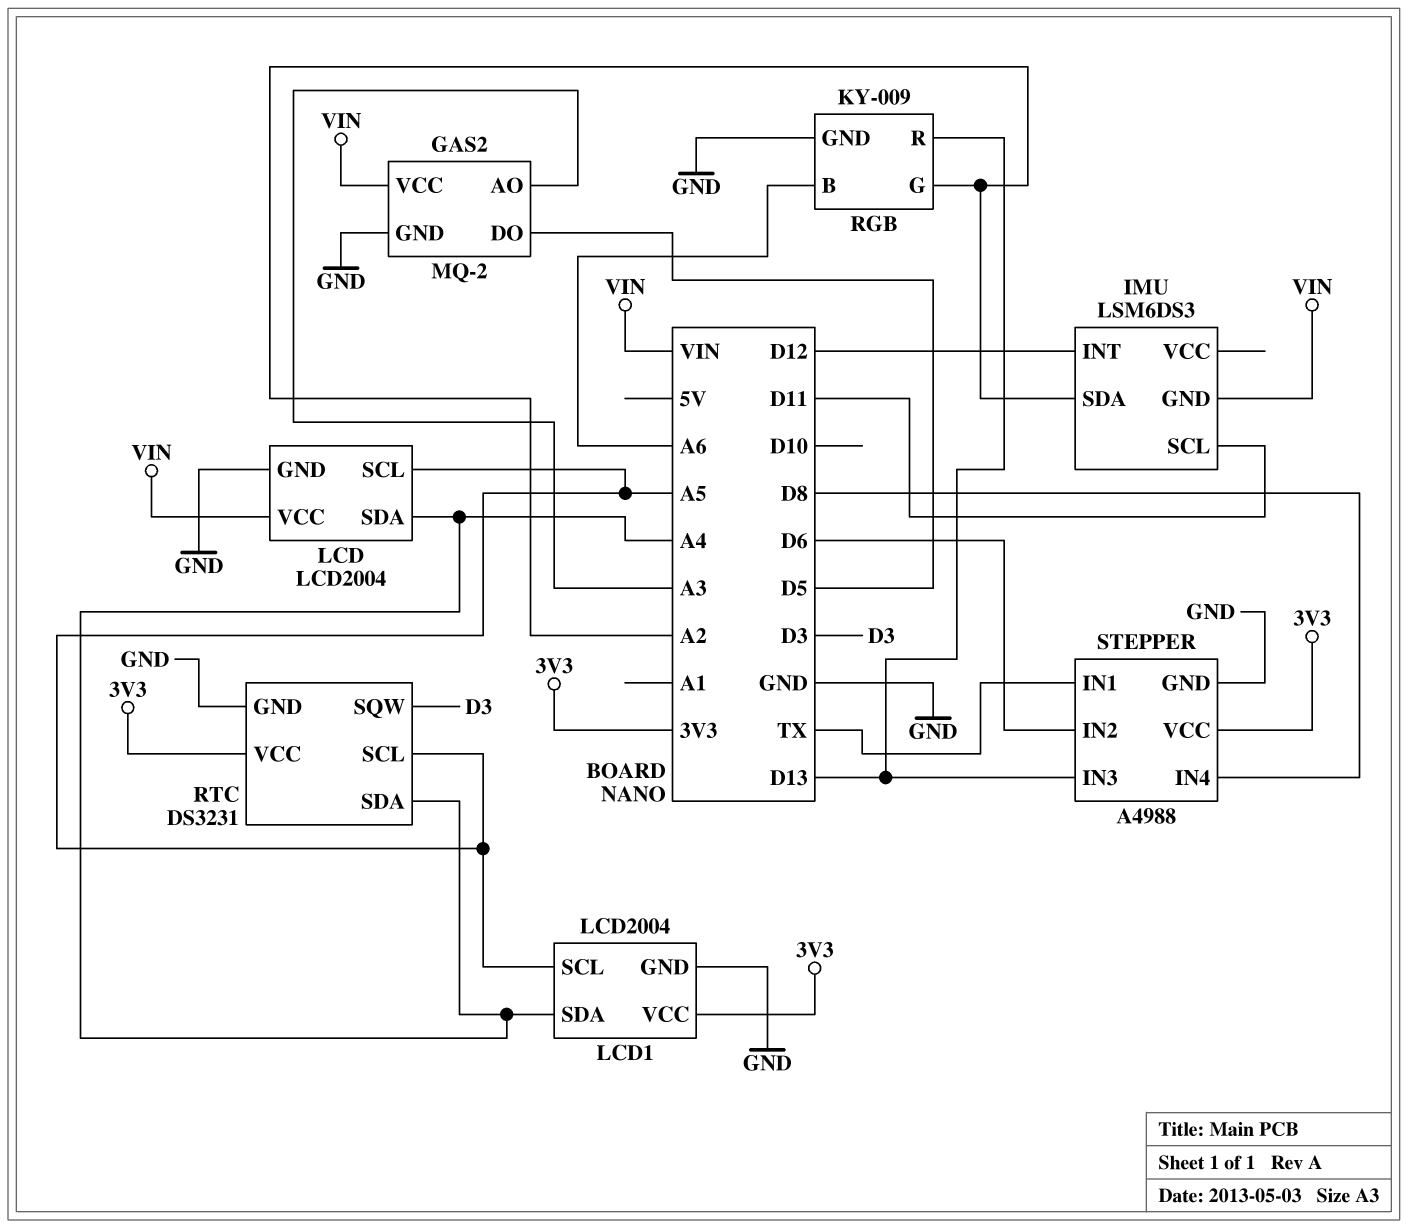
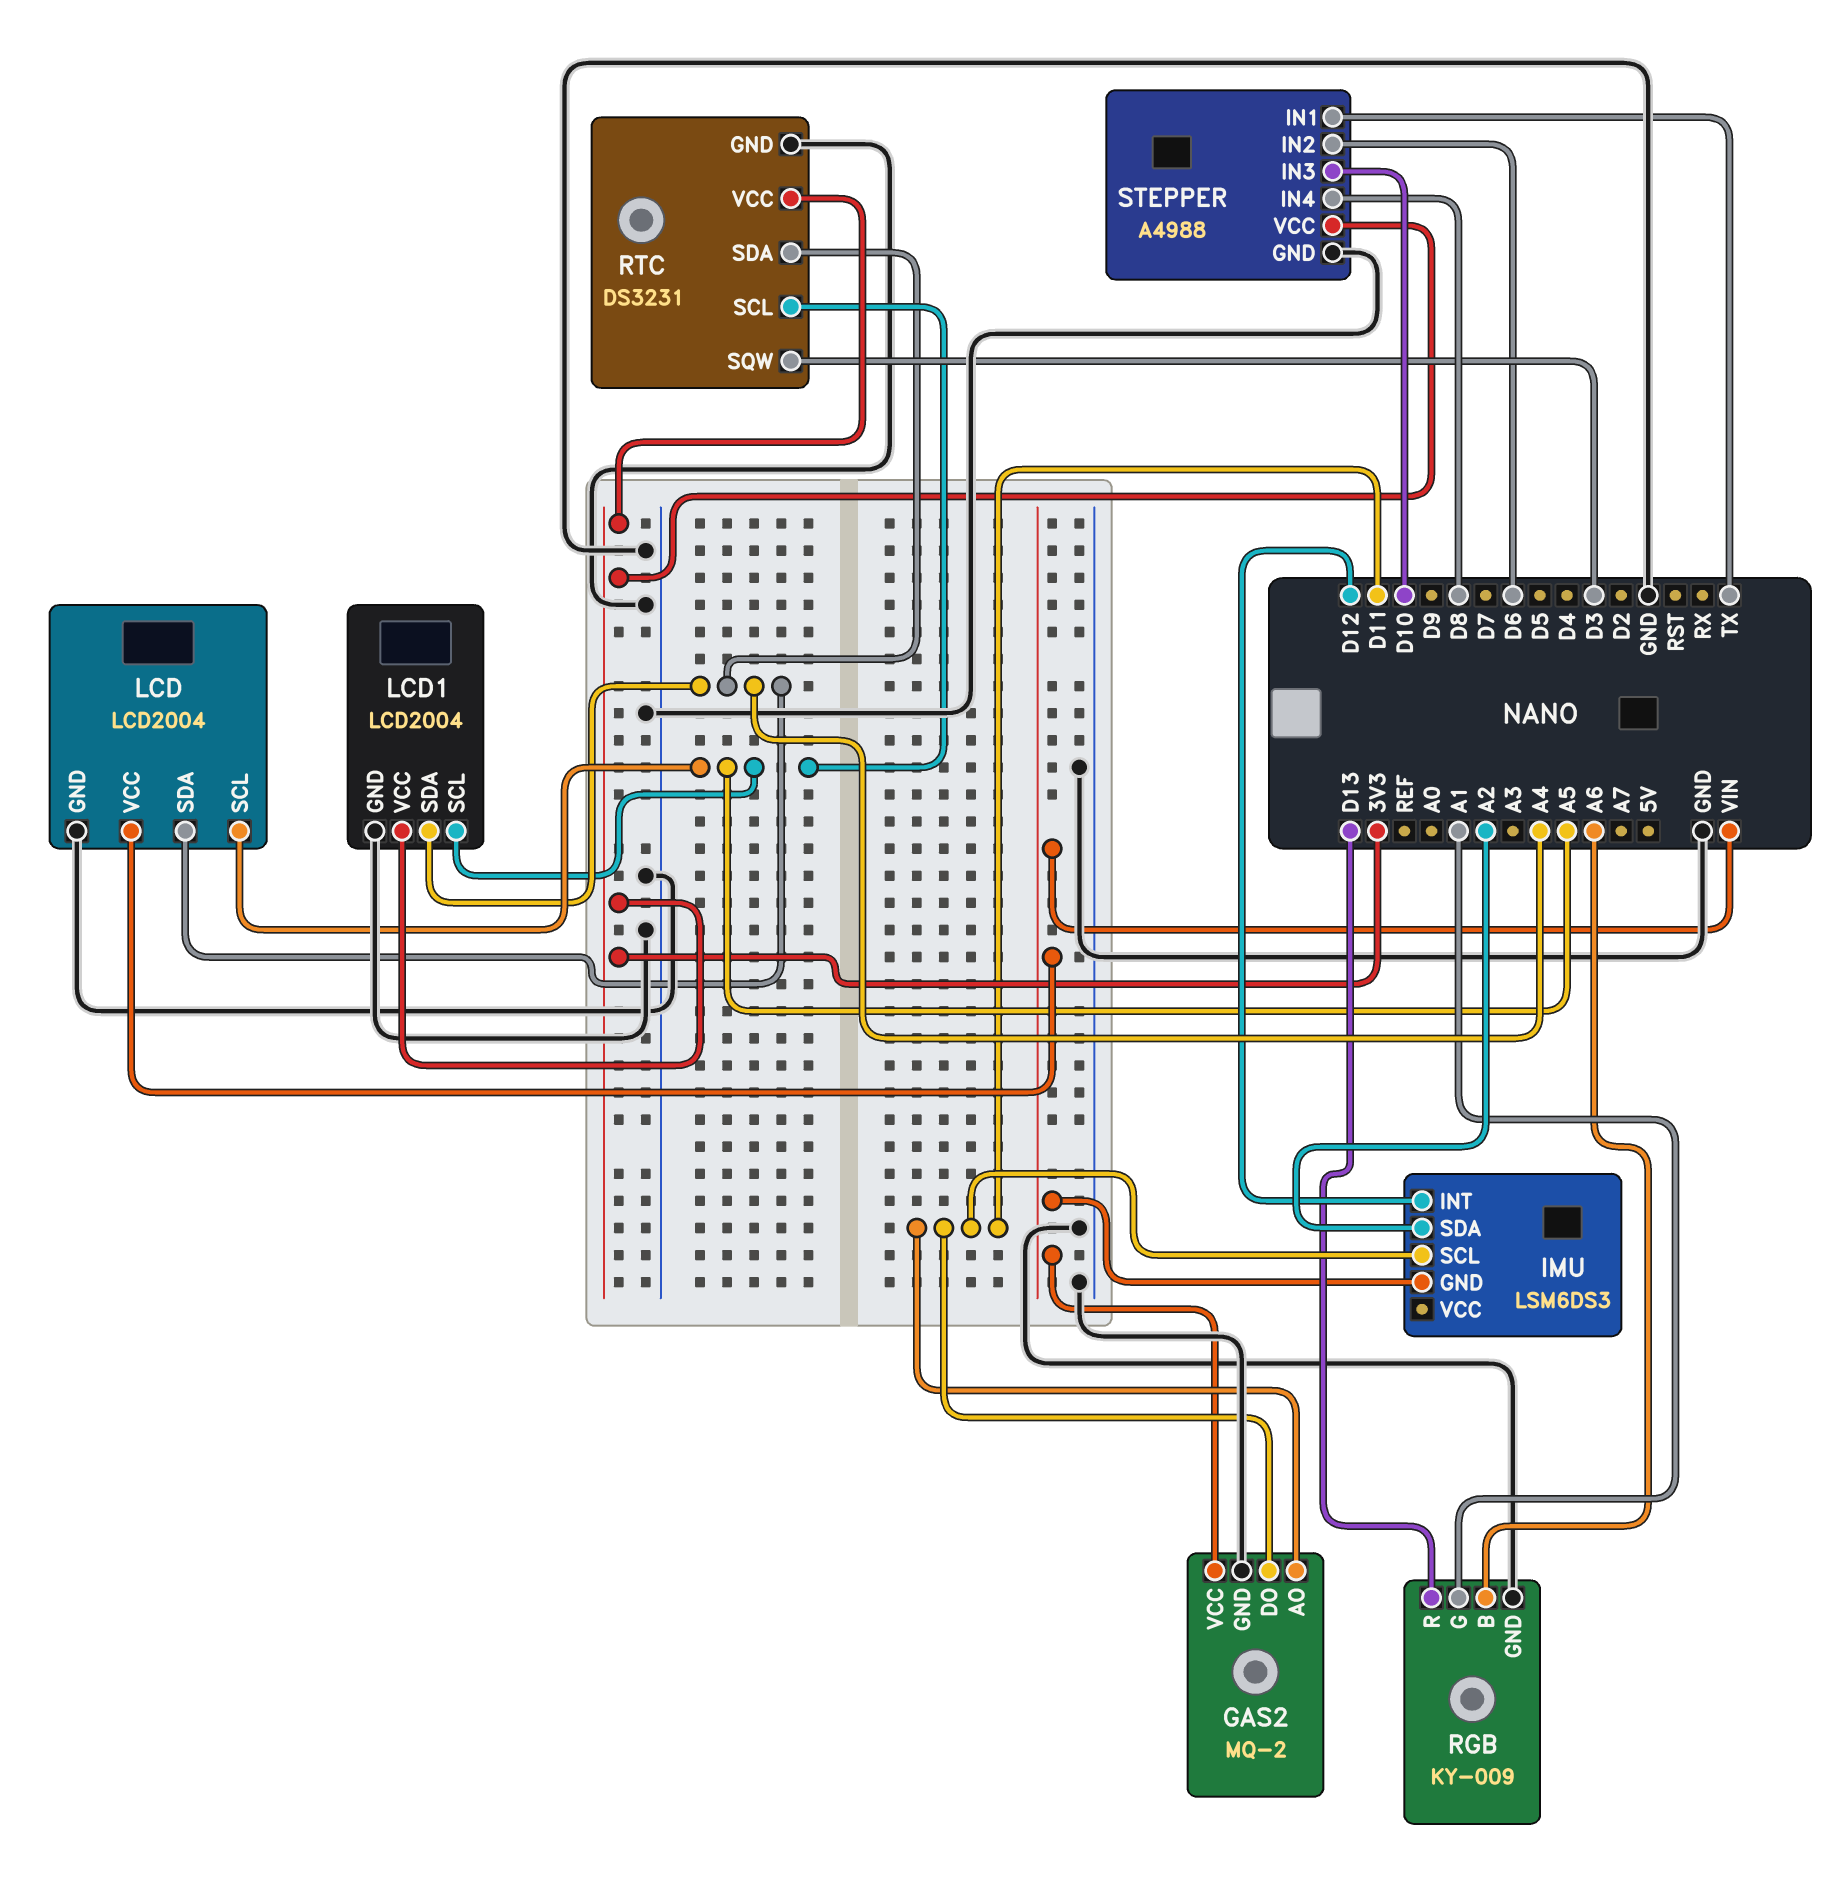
GAS2 pin AO: A3 -> D11
GAS2 pin DO: D5 -> D11
RGB pin G: A2 -> A1
STEPPER pin IN3: D13 -> D10

